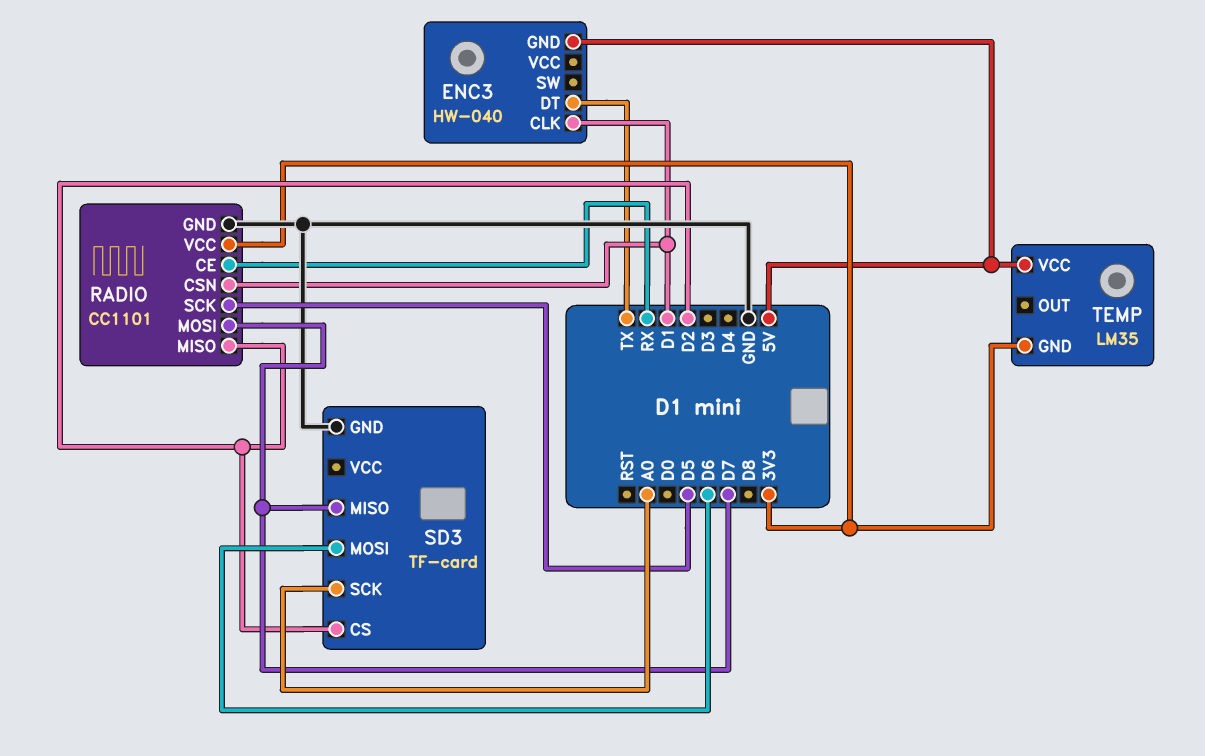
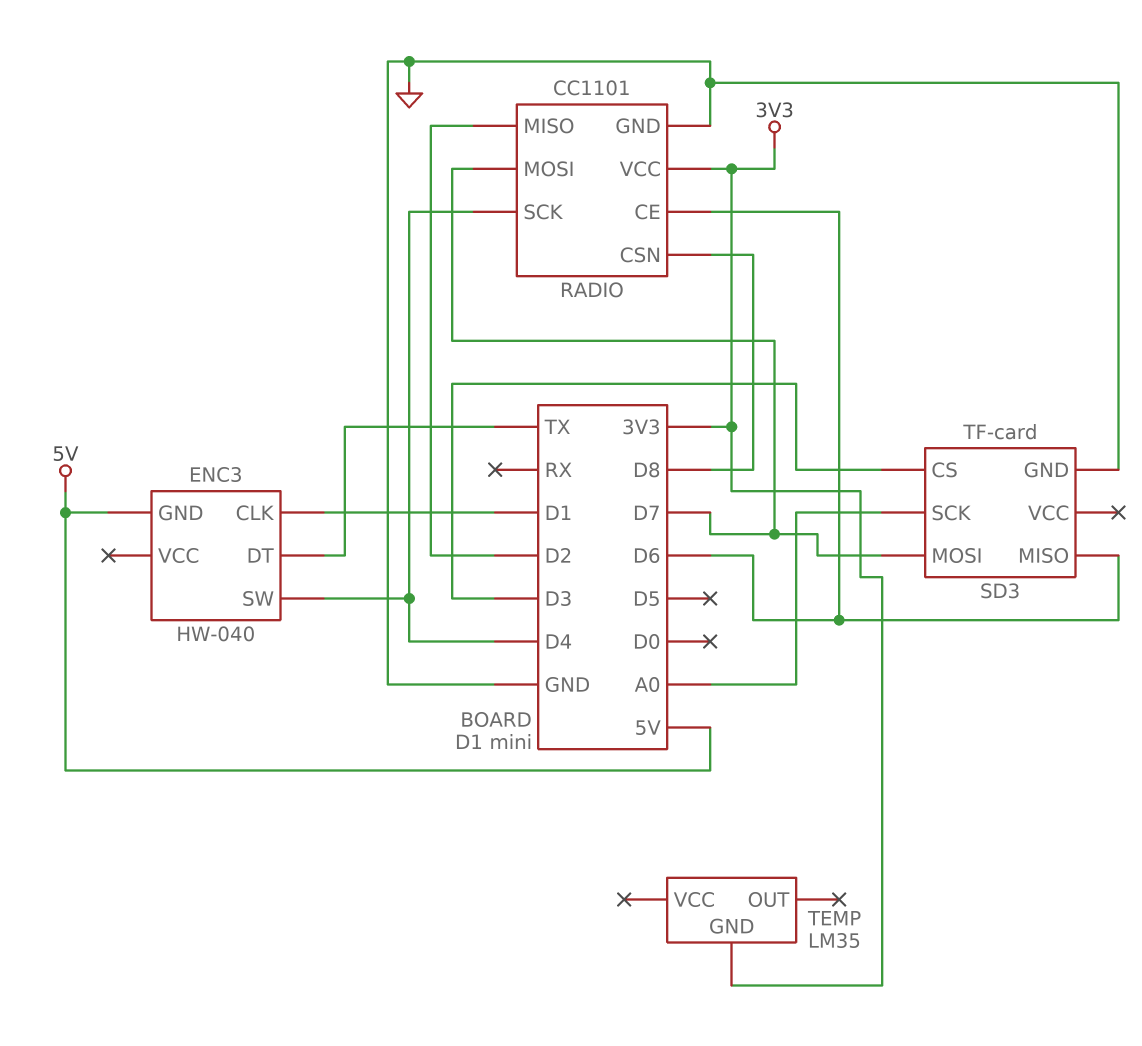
ENC3 pin SW: none -> D4
RADIO pin CE: RX -> D6
RADIO pin CSN: D1 -> D8
RADIO pin SCK: D5 -> D4
SD3 pin CS: D2 -> D3
SD3 pin MISO: D7 -> D6
SD3 pin MOSI: D6 -> D7
TEMP pin VCC: 5V -> none

